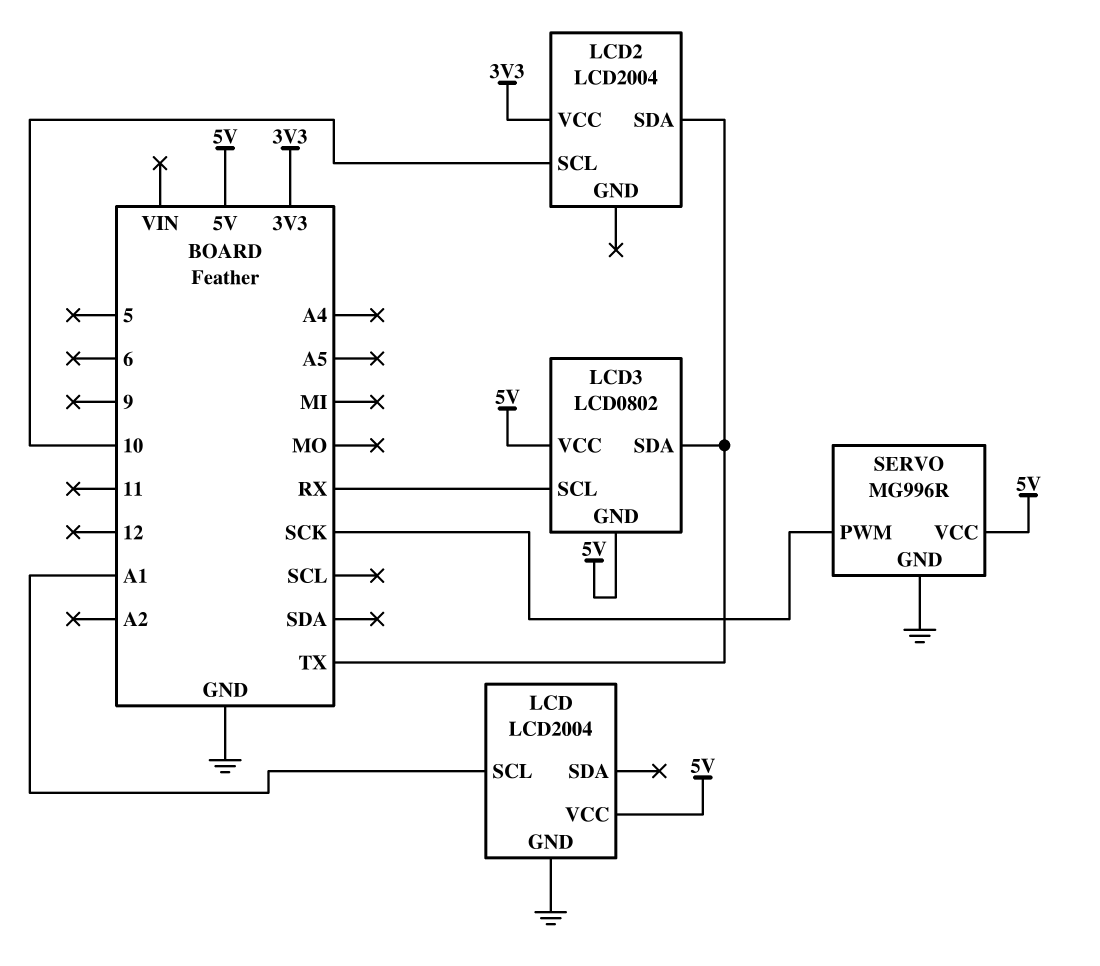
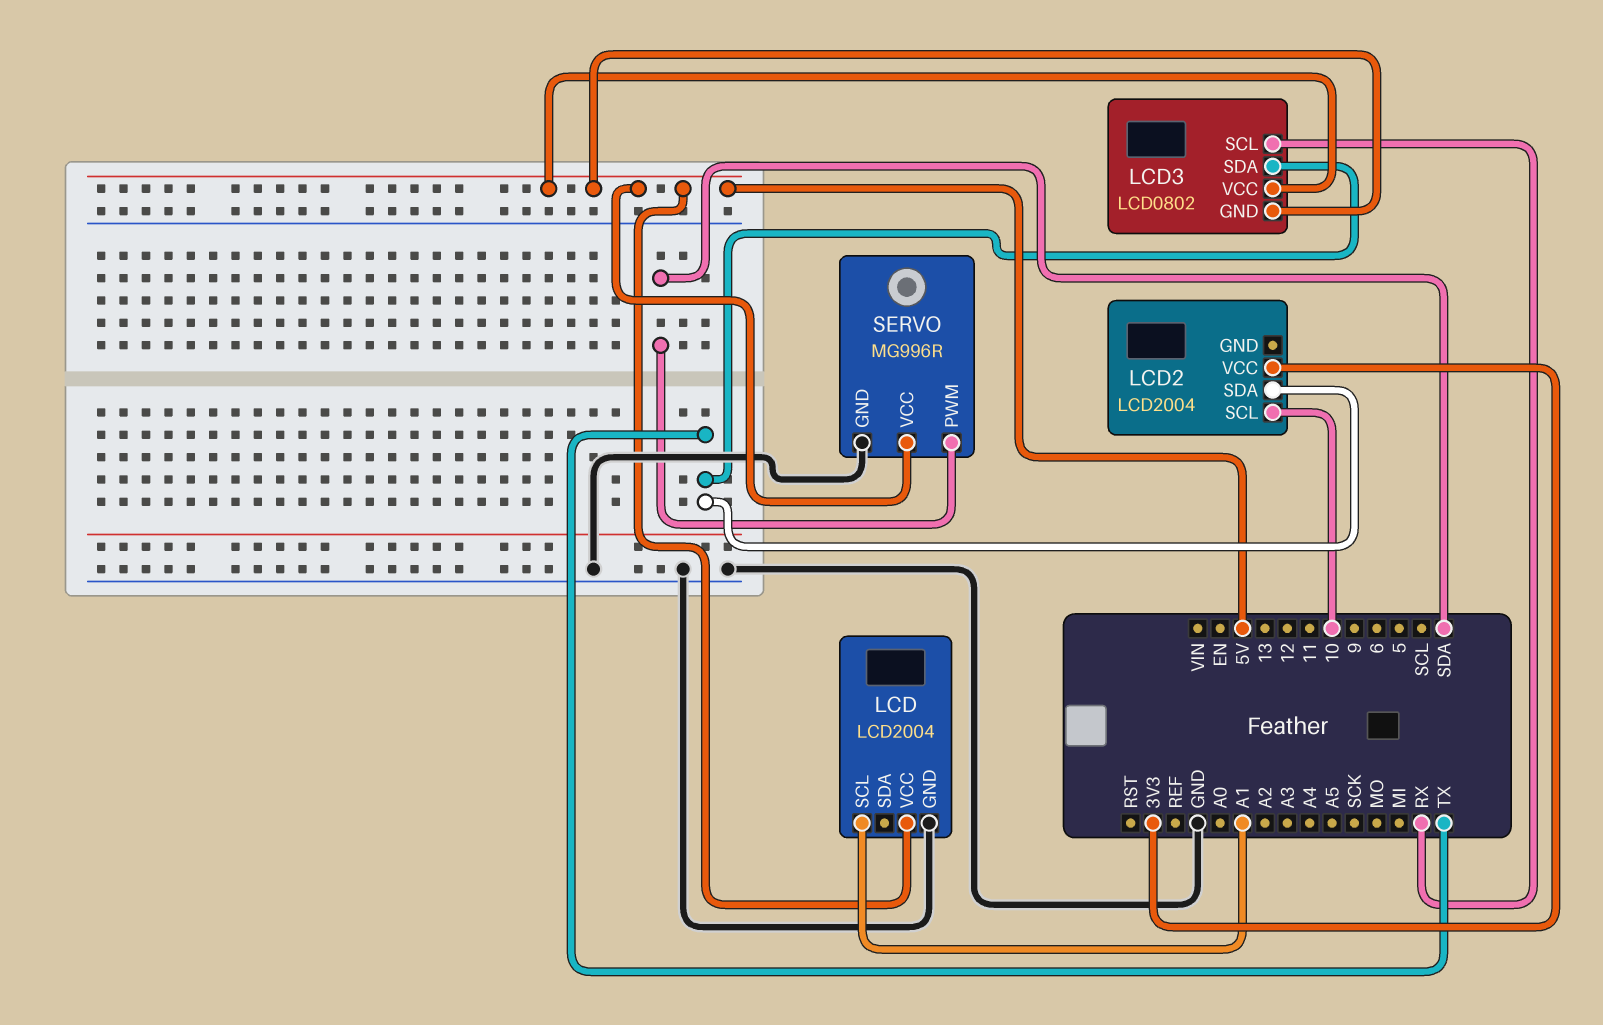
SERVO pin PWM: SCK -> SDA

